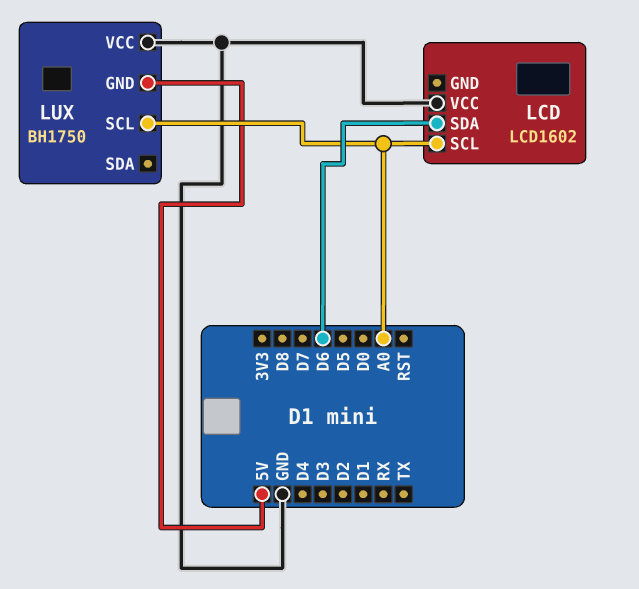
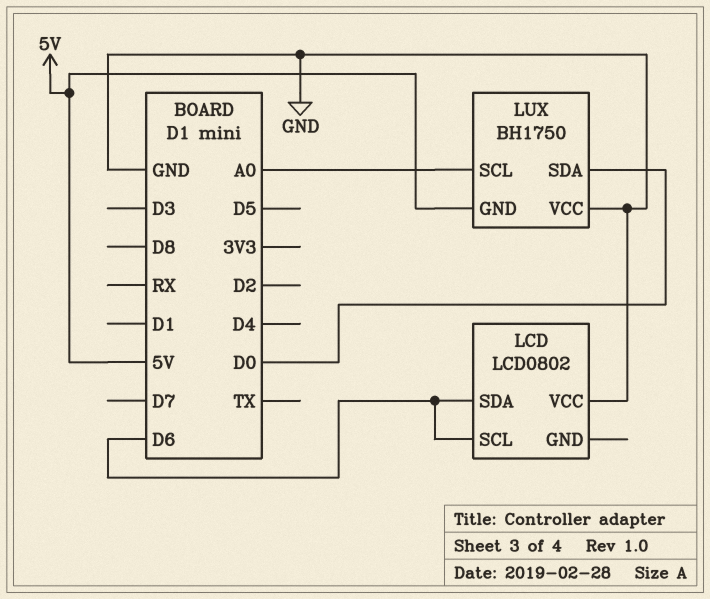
LCD: LCD1602 -> LCD0802
LCD pin SCL: A0 -> D6
LUX pin SDA: none -> D0

